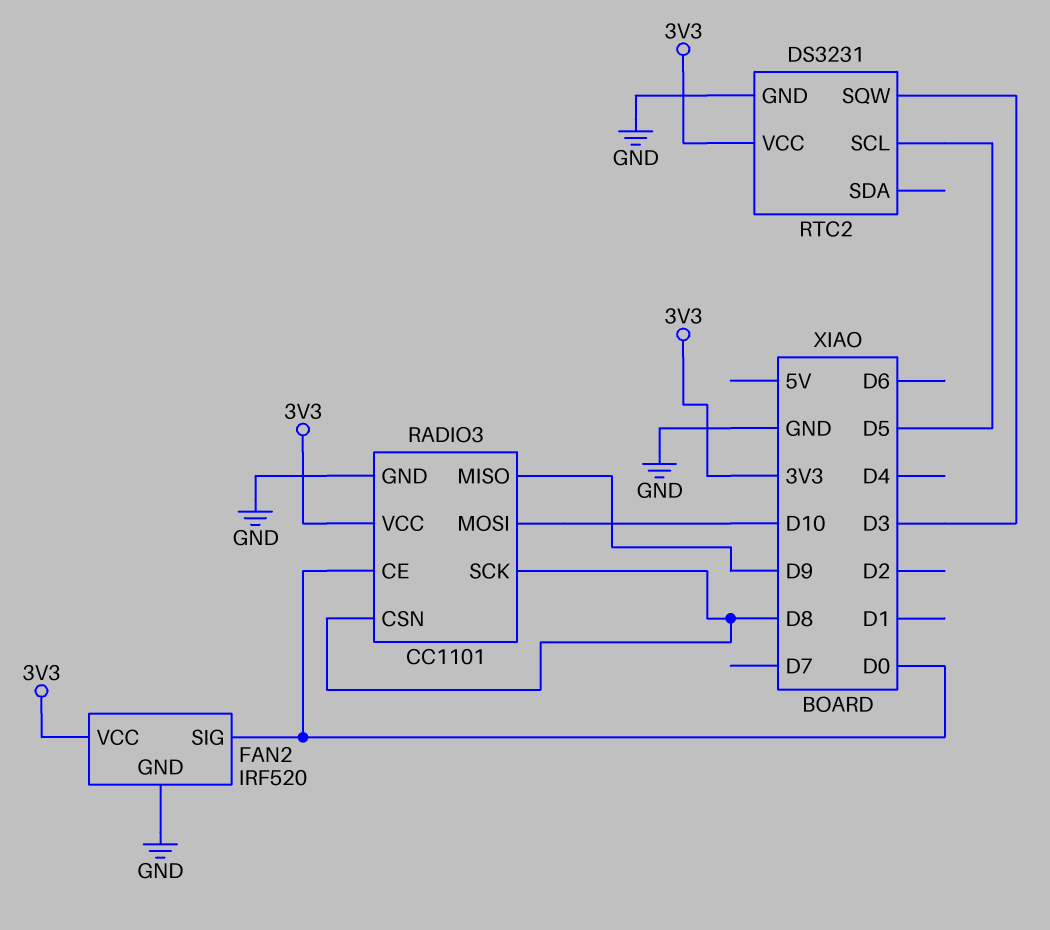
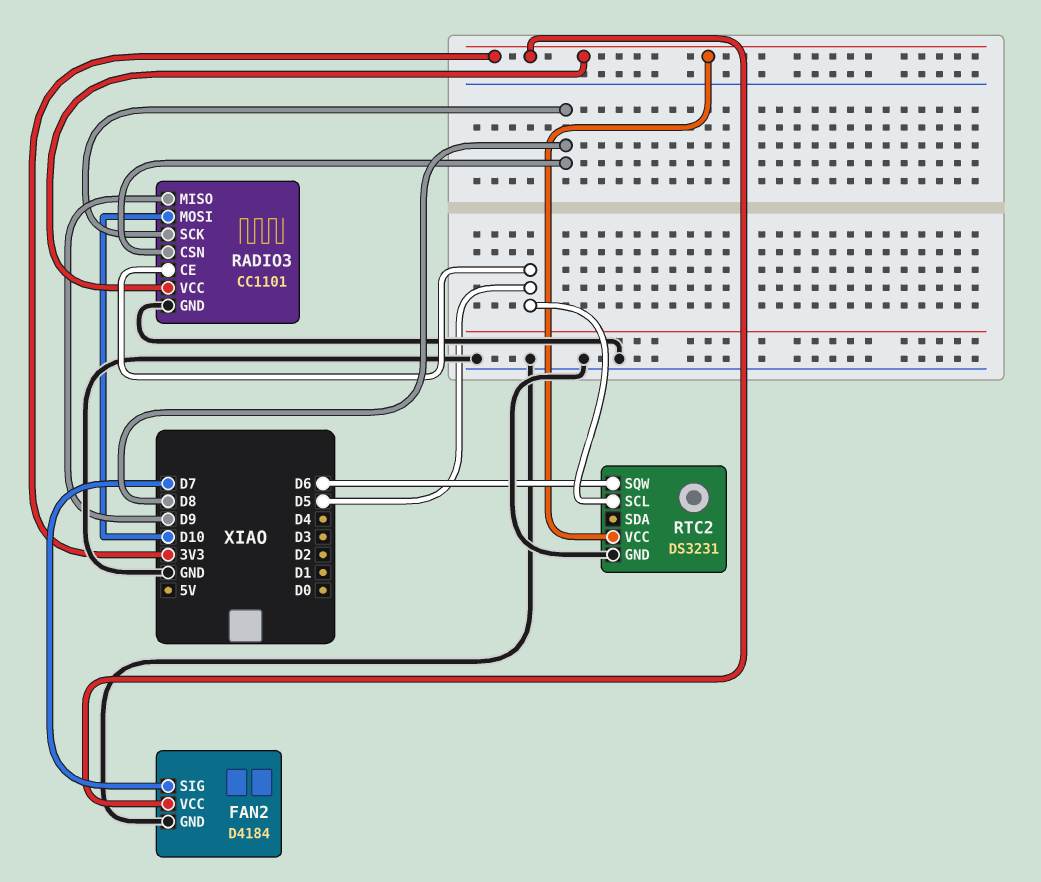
FAN2: IRF520 -> D4184
FAN2 pin SIG: D0 -> D7
RADIO3 pin CE: D0 -> D5
RTC2 pin SQW: D3 -> D6

